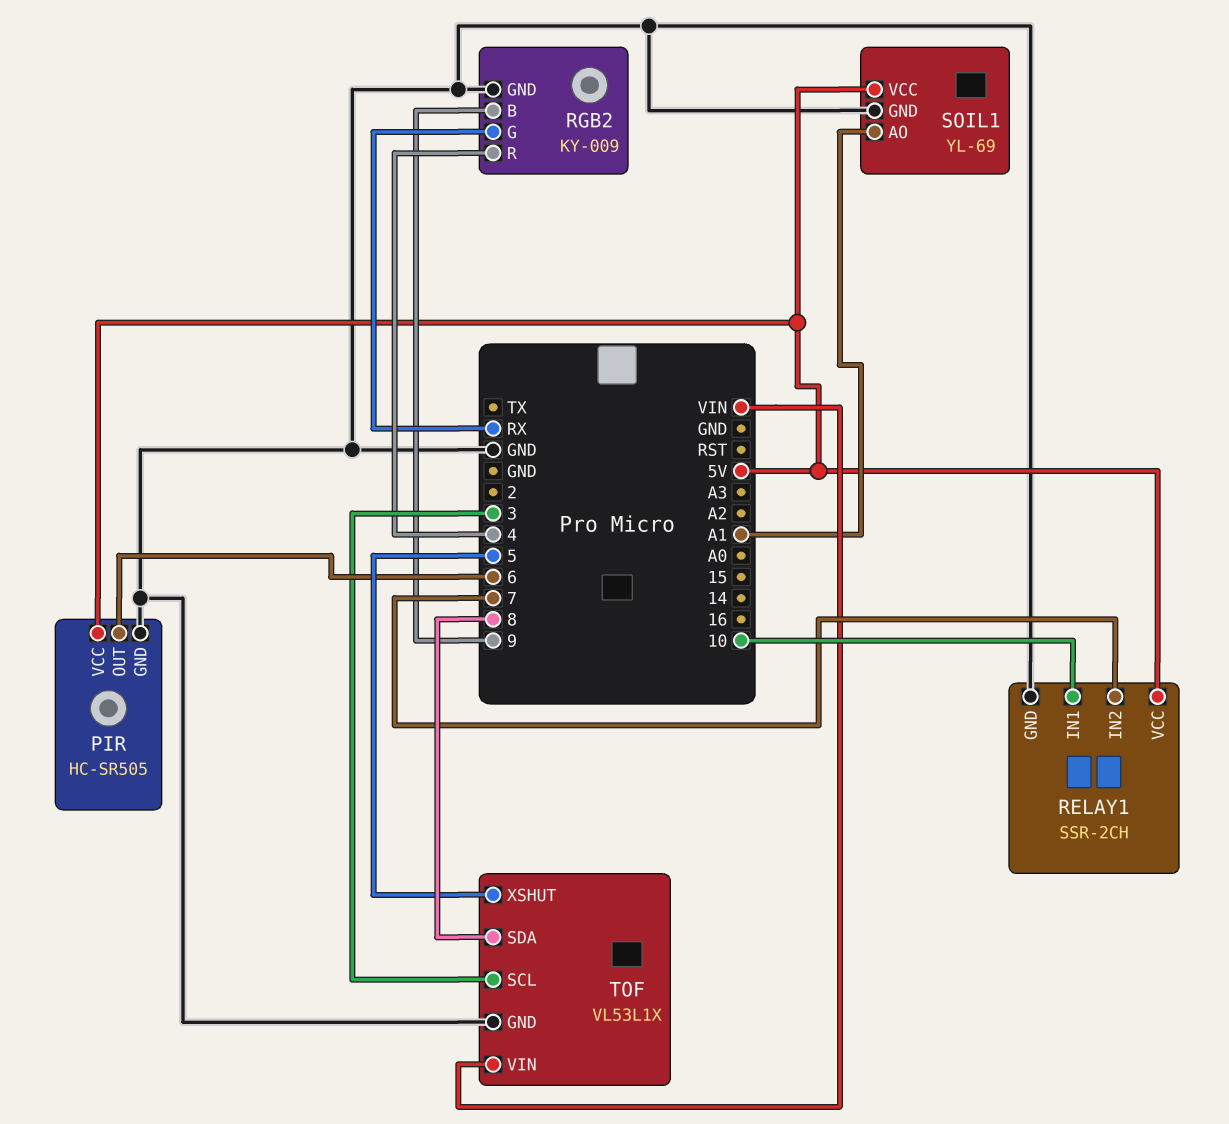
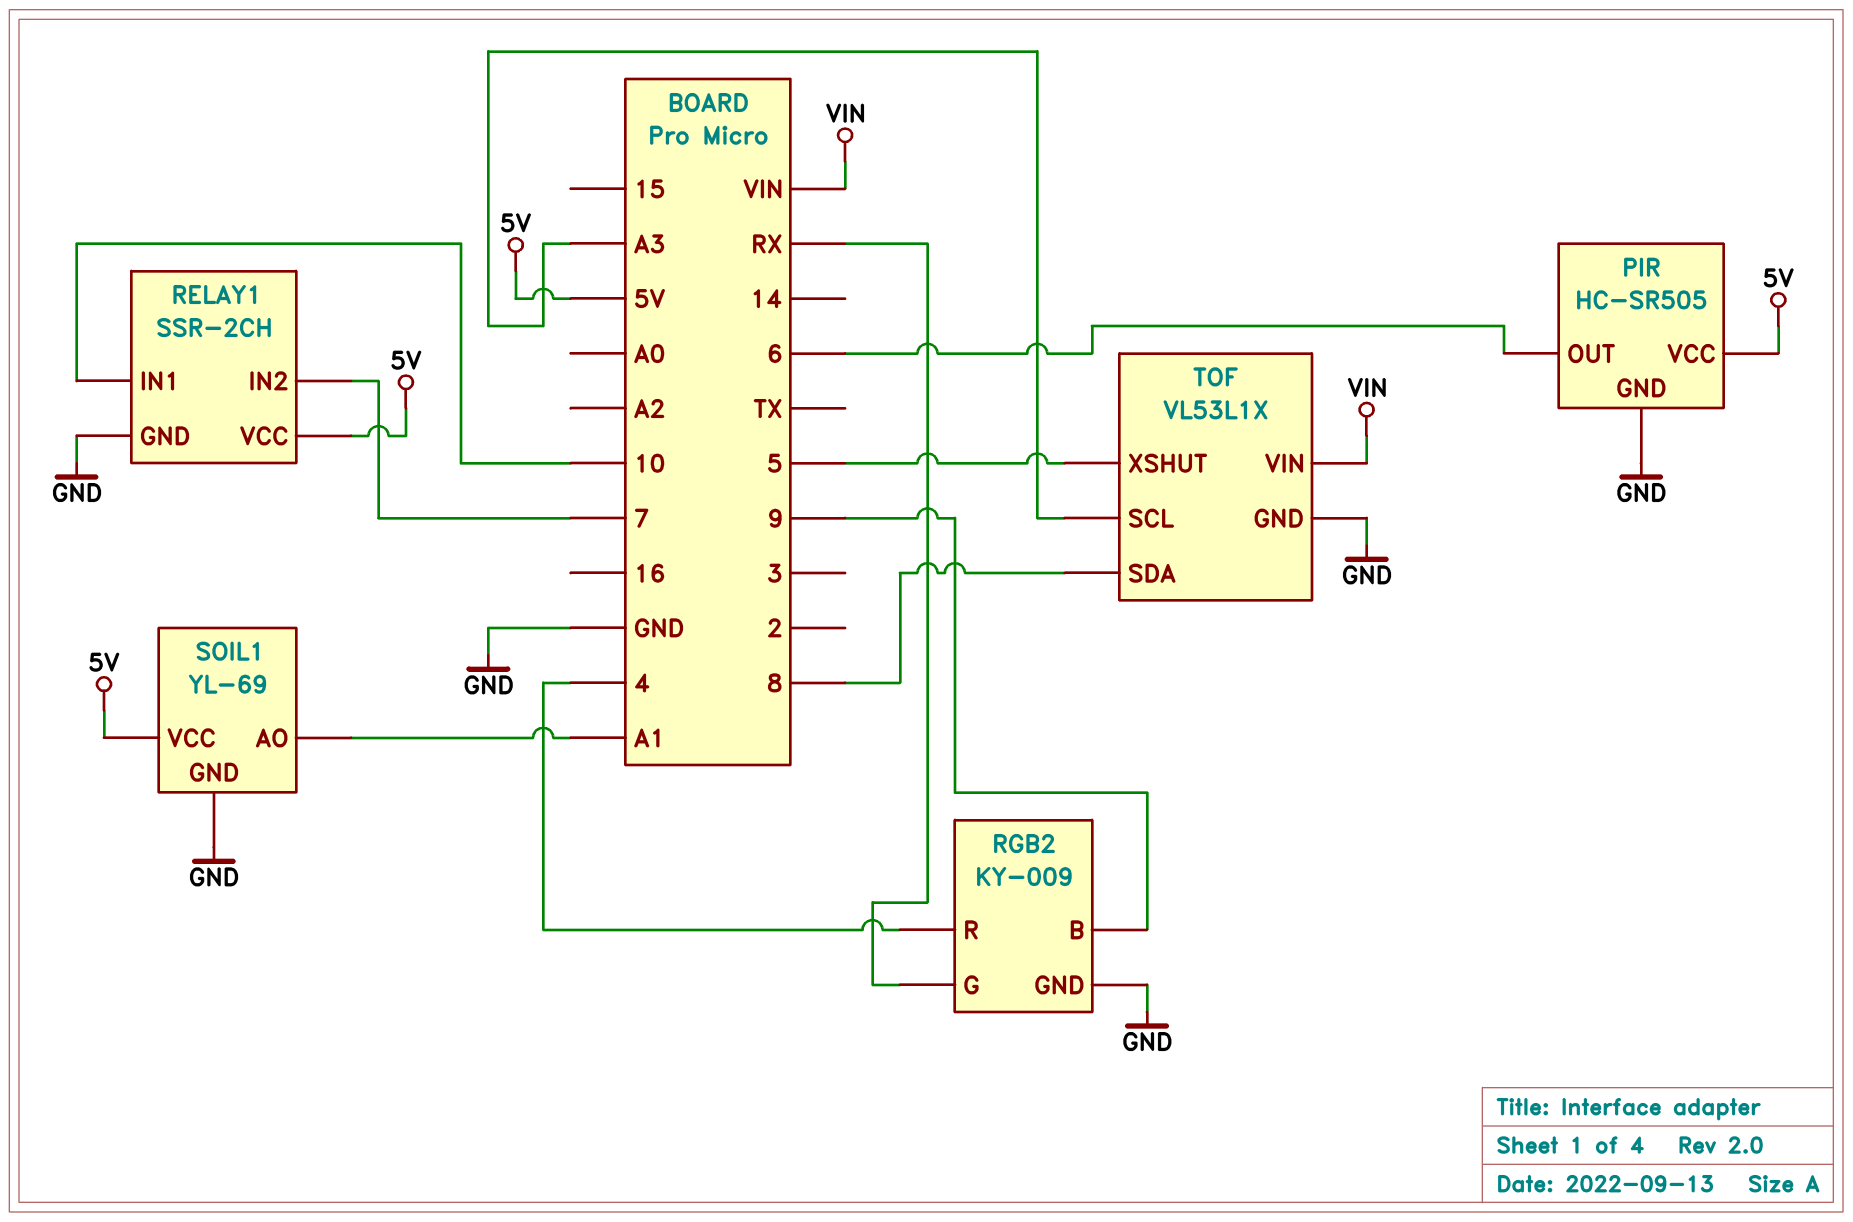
TOF pin SCL: 3 -> A3

